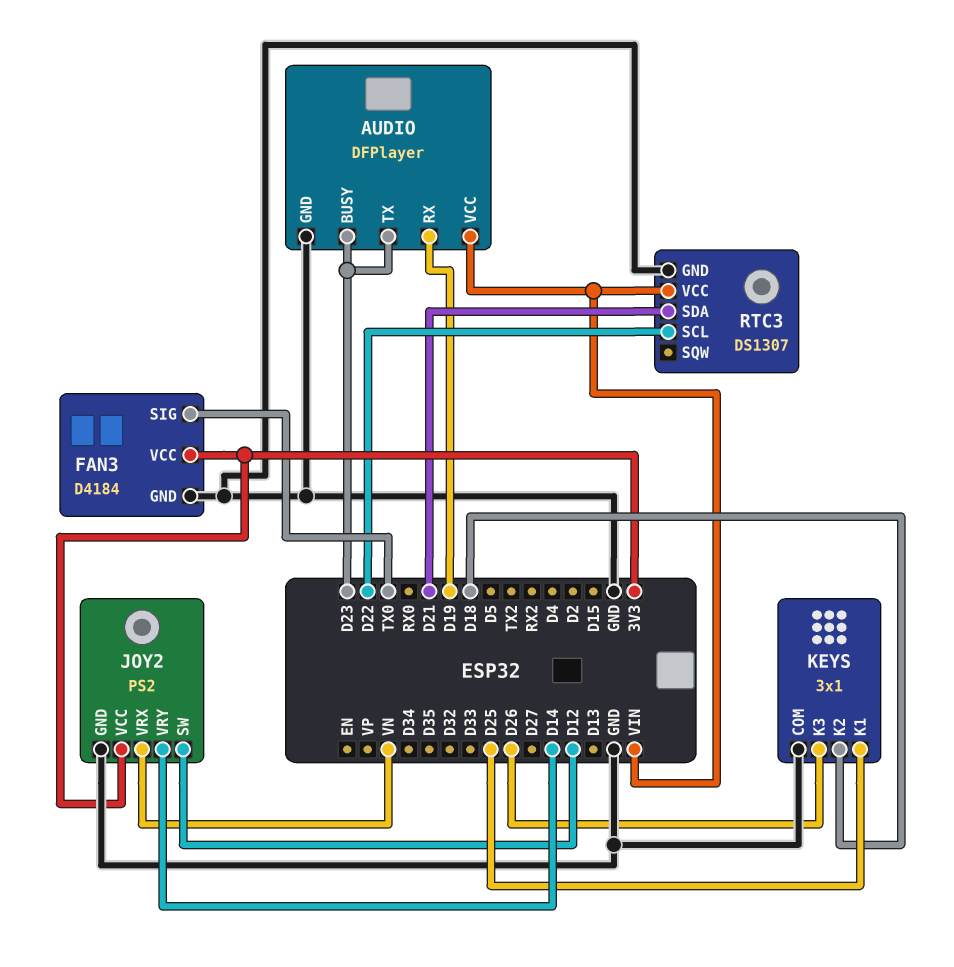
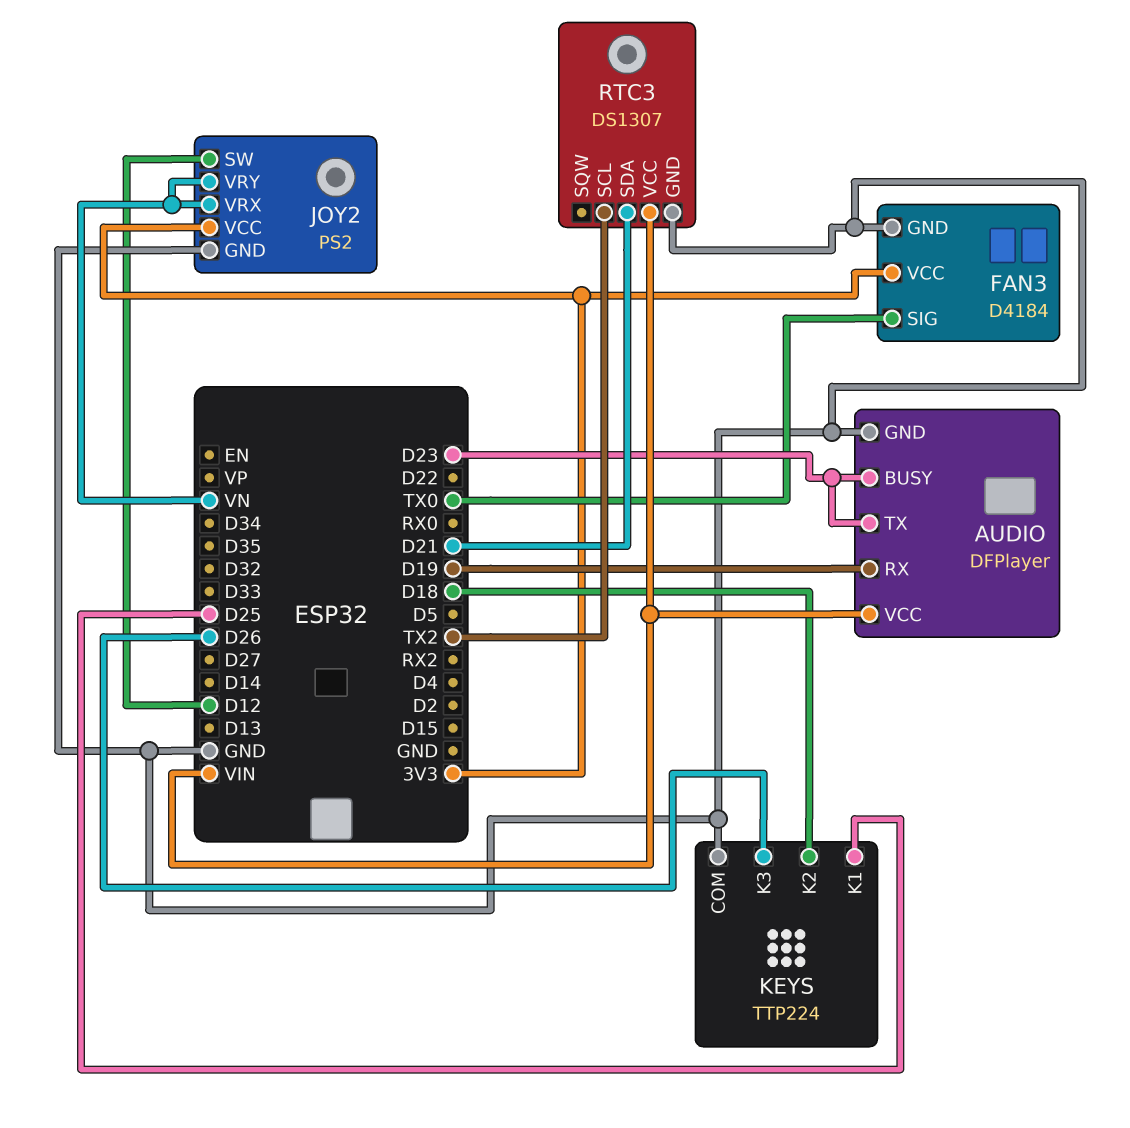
JOY2 pin VRY: D14 -> VN
KEYS: 3x1 -> TTP224
RTC3 pin SCL: D22 -> TX2

